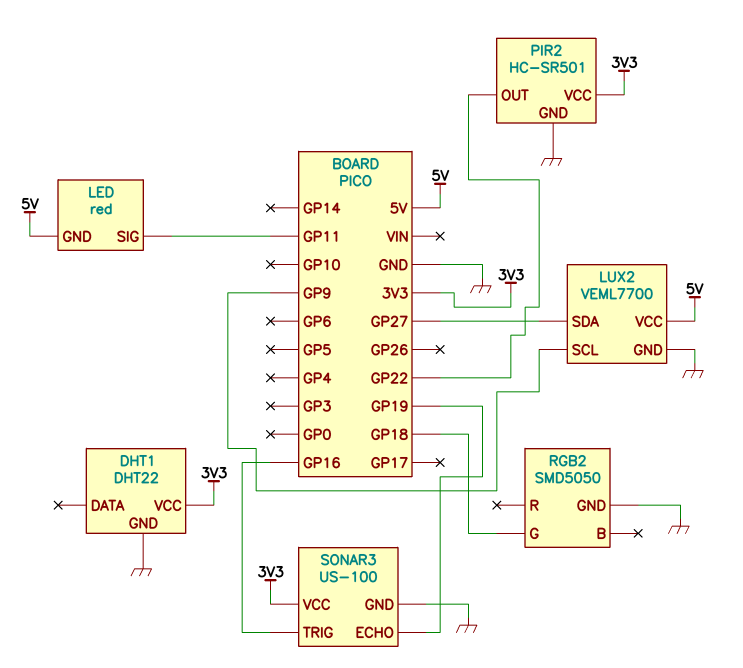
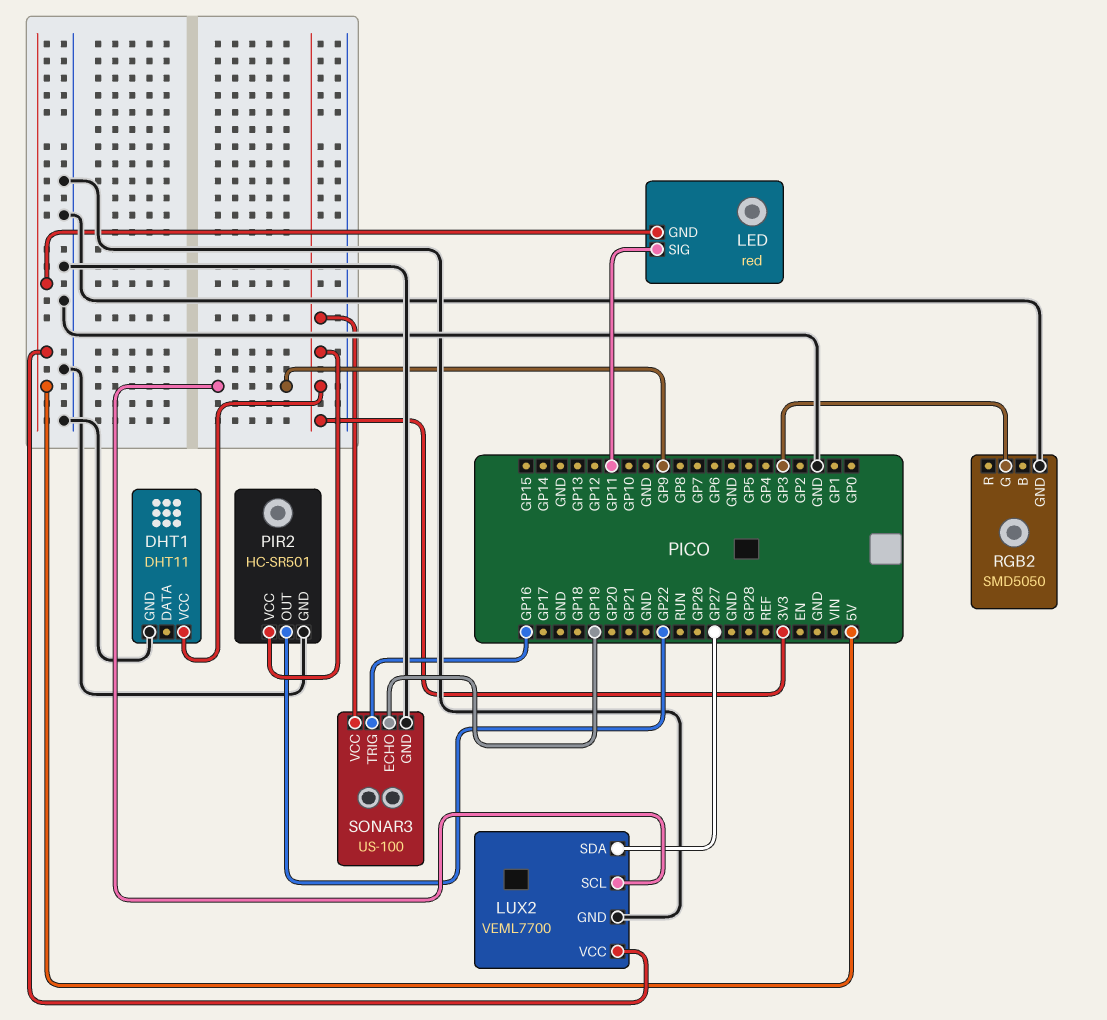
DHT1: DHT22 -> DHT11
RGB2 pin G: GP18 -> GP3

